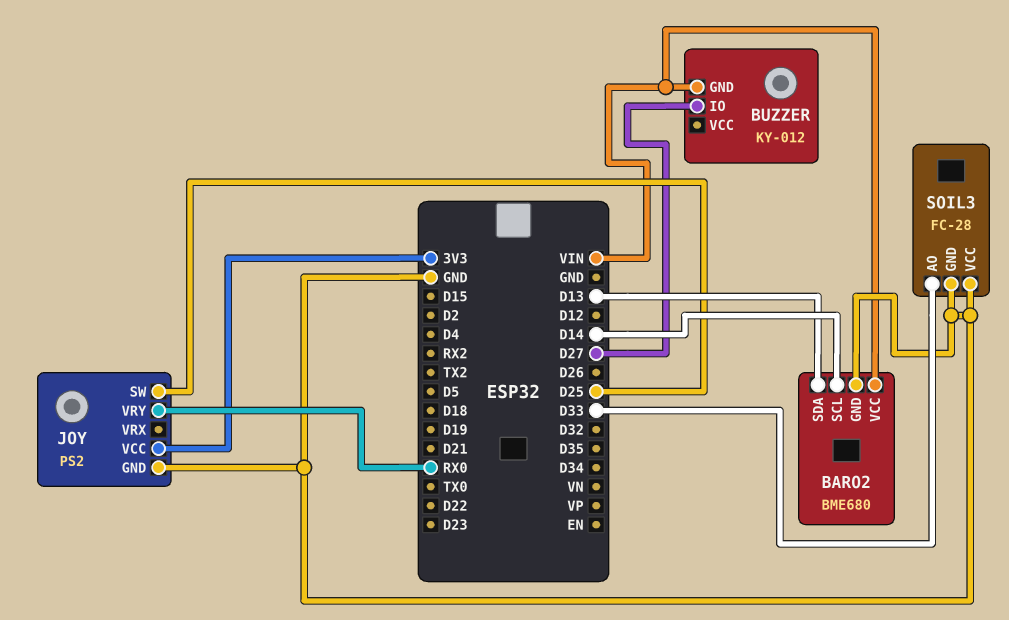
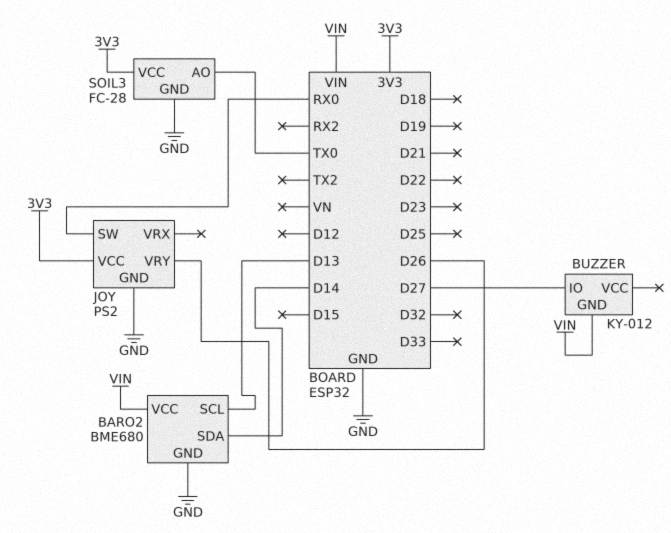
BARO2 pin SCL: D14 -> D13
BARO2 pin SDA: D13 -> D14
JOY pin SW: D25 -> RX0
JOY pin VRY: RX0 -> D26
SOIL3 pin AO: D33 -> TX0
SOIL3 pin VCC: GND -> 3V3

